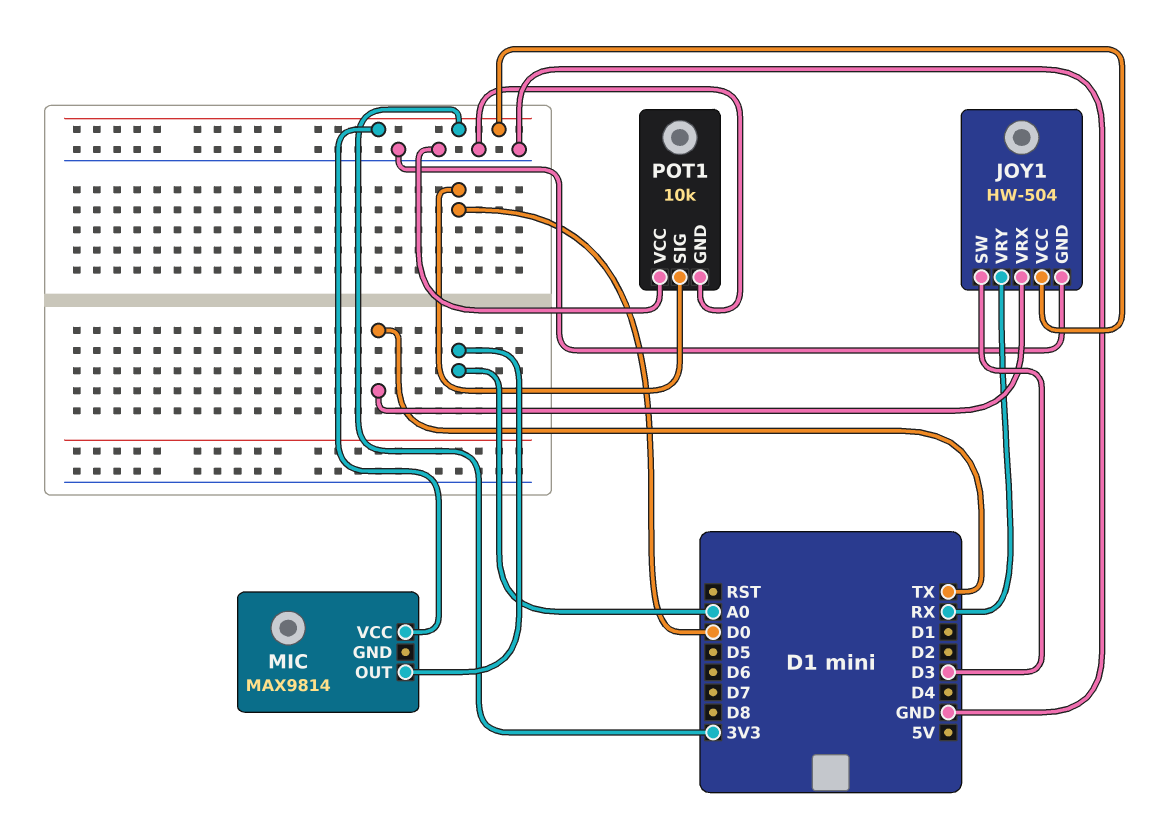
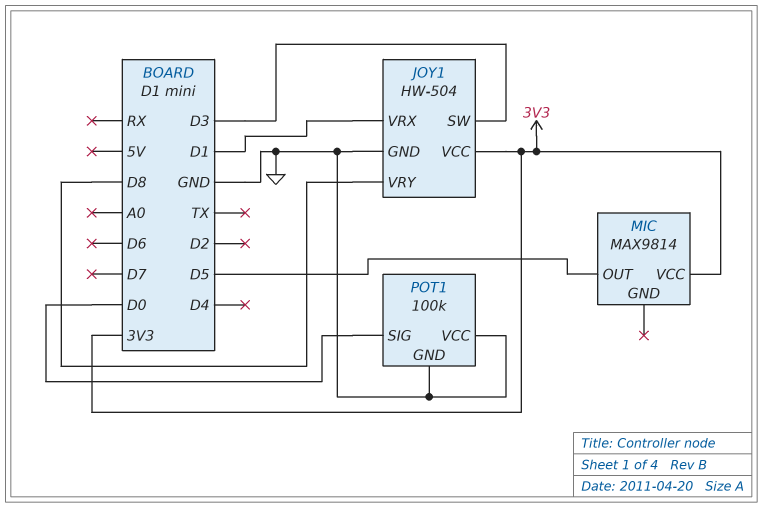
JOY1 pin VRX: TX -> D1
JOY1 pin VRY: RX -> D8
MIC pin OUT: A0 -> D5
POT1: 10k -> 100k

